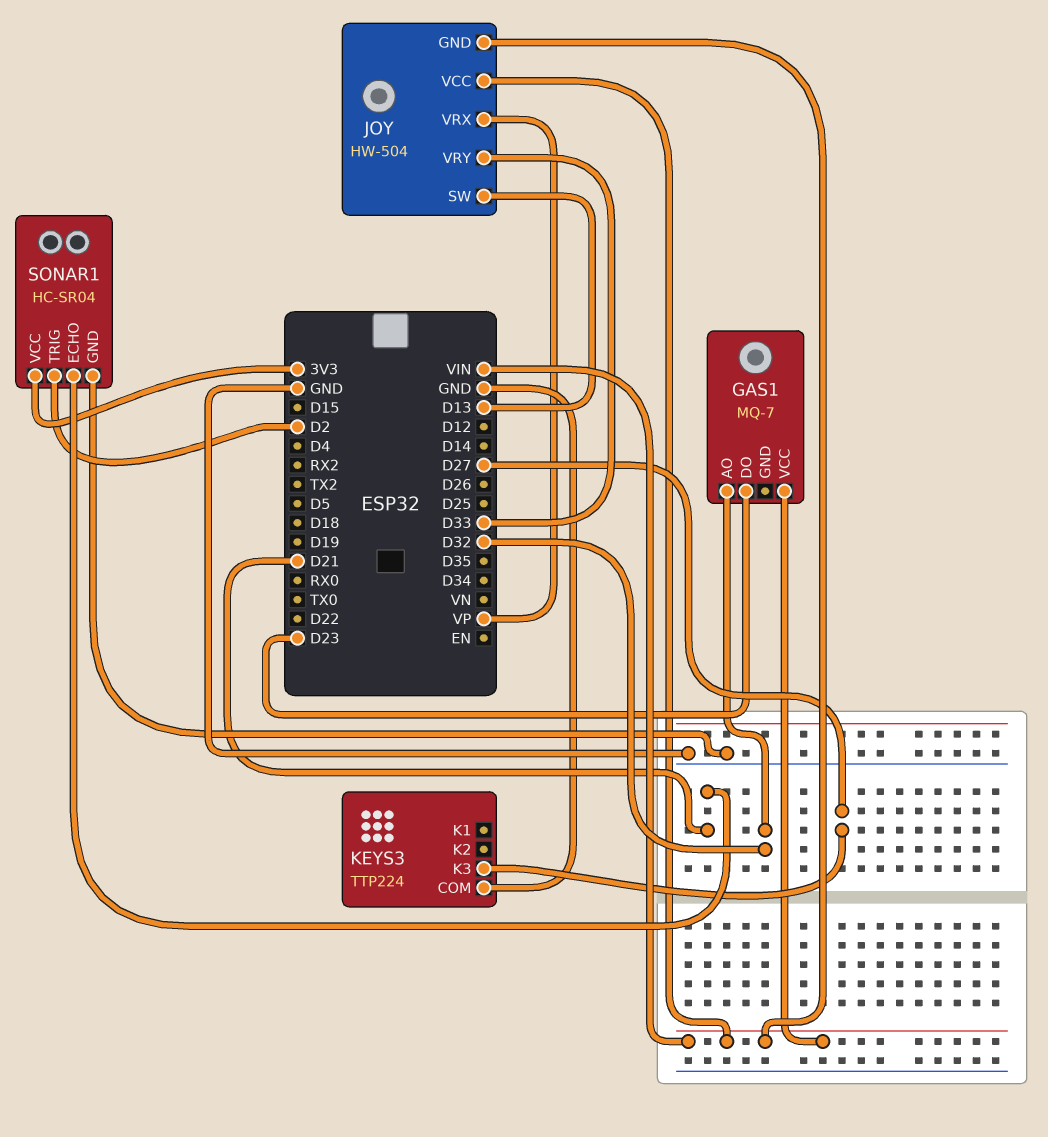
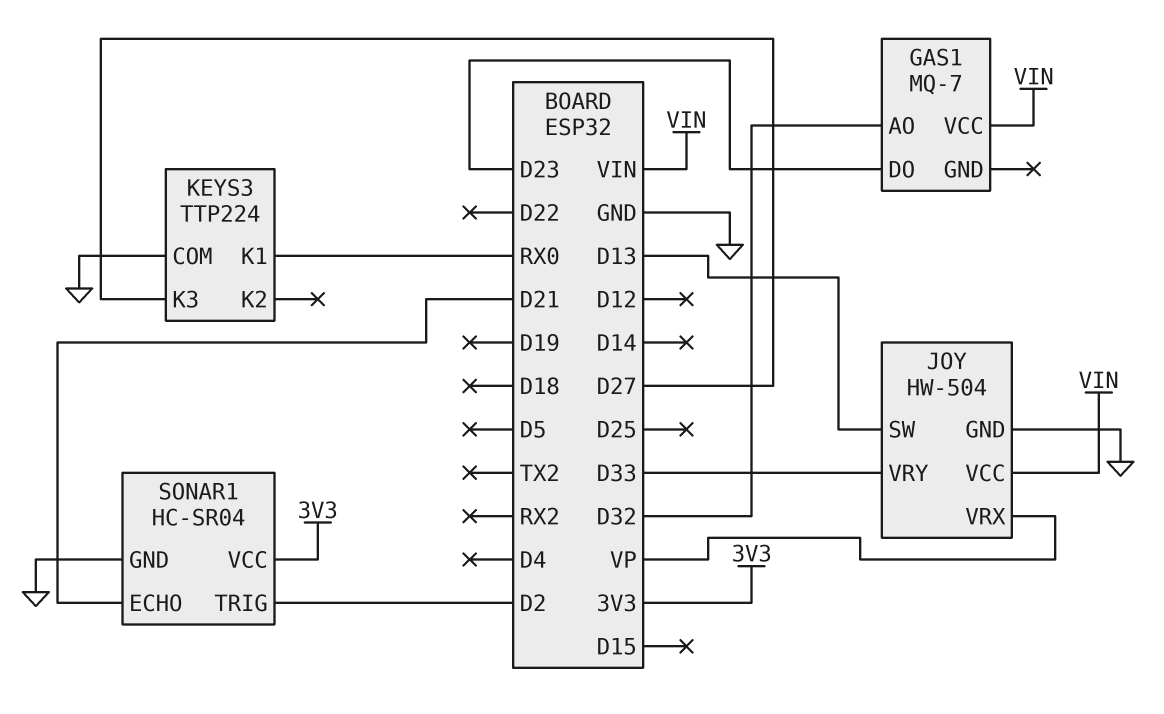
JOY pin GND: VIN -> GND
KEYS3 pin K1: none -> RX0

